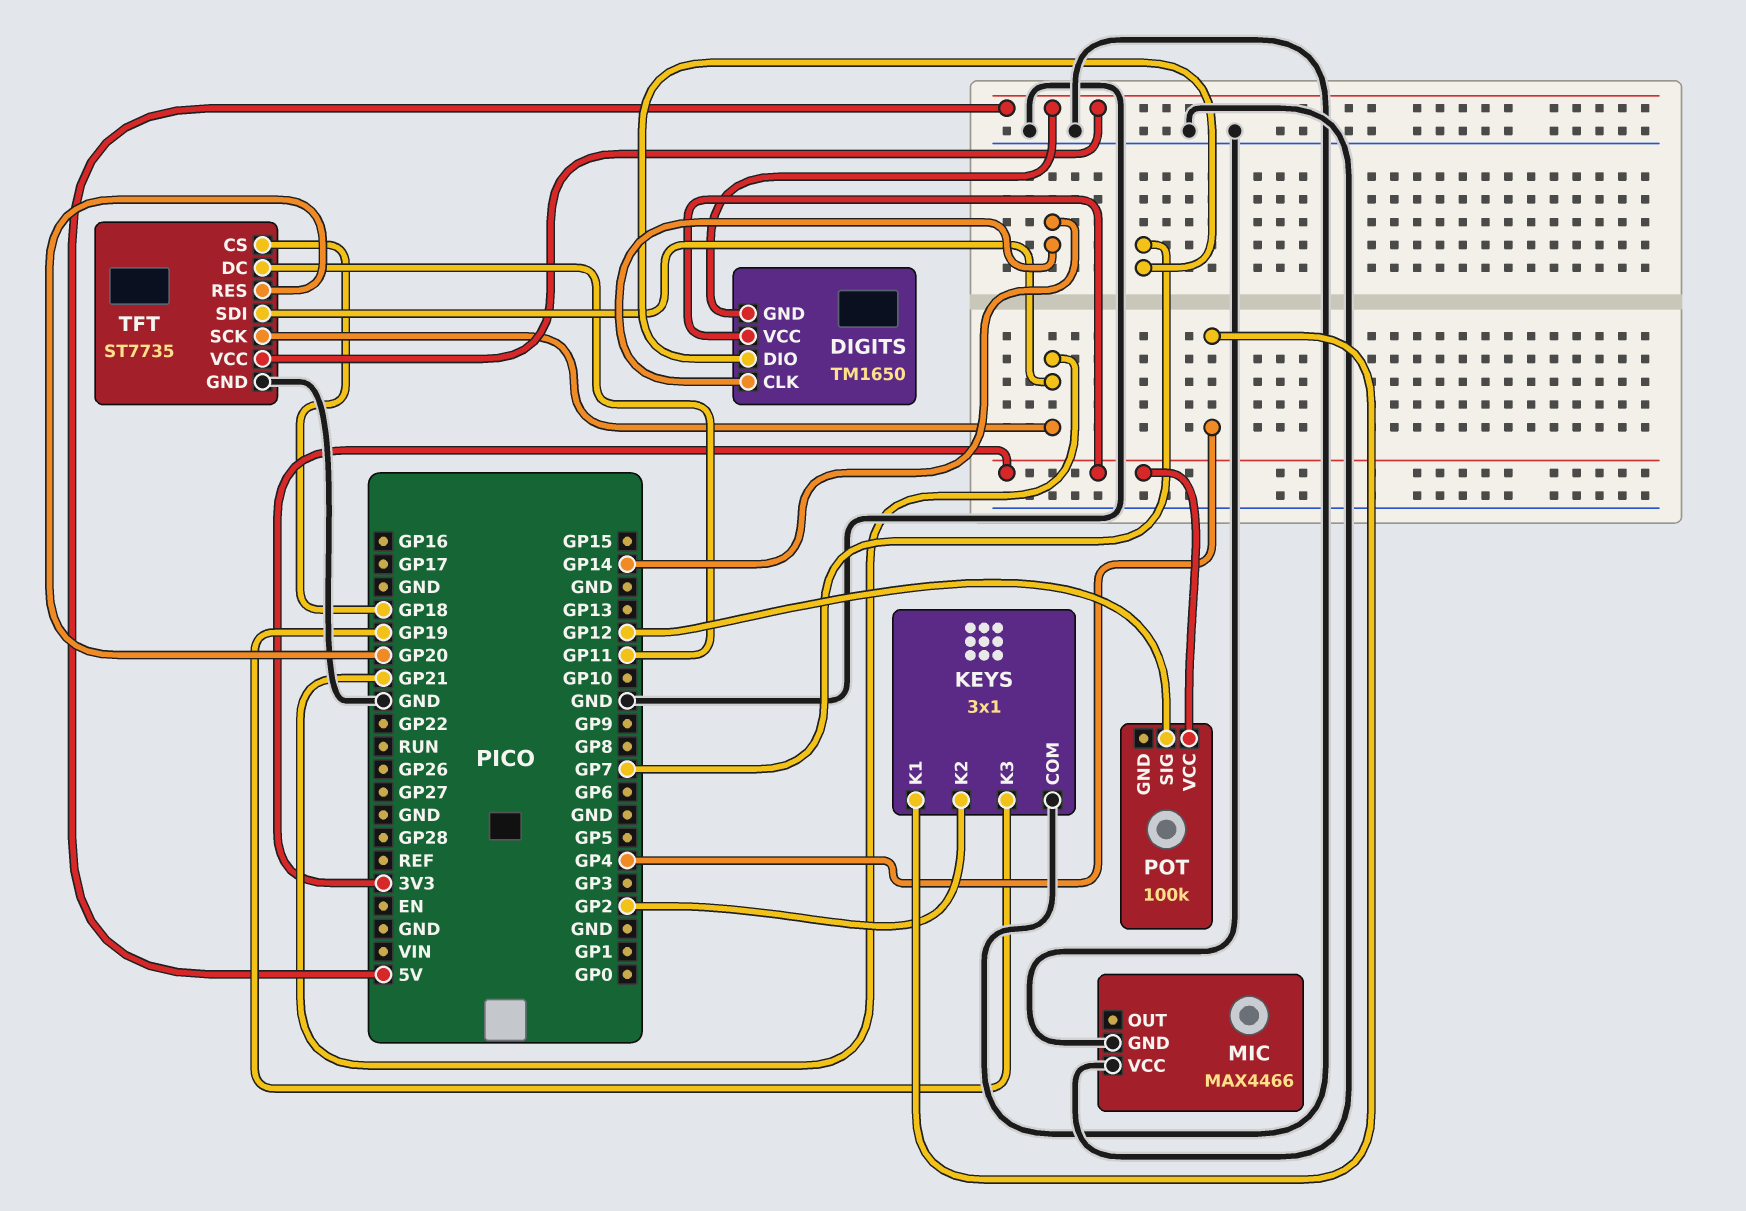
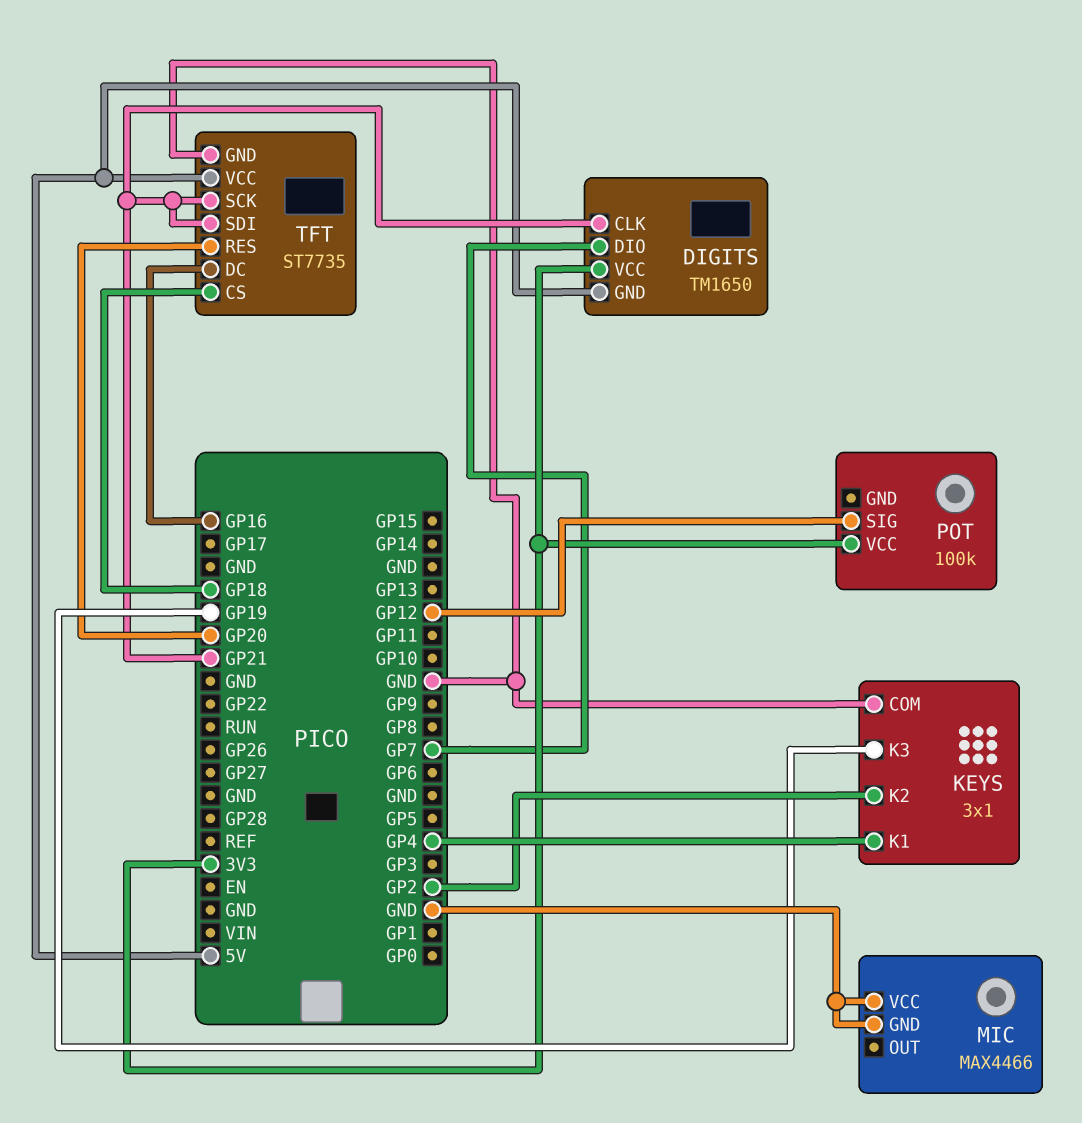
DIGITS pin CLK: GP14 -> GP21
TFT pin DC: GP11 -> GP16

